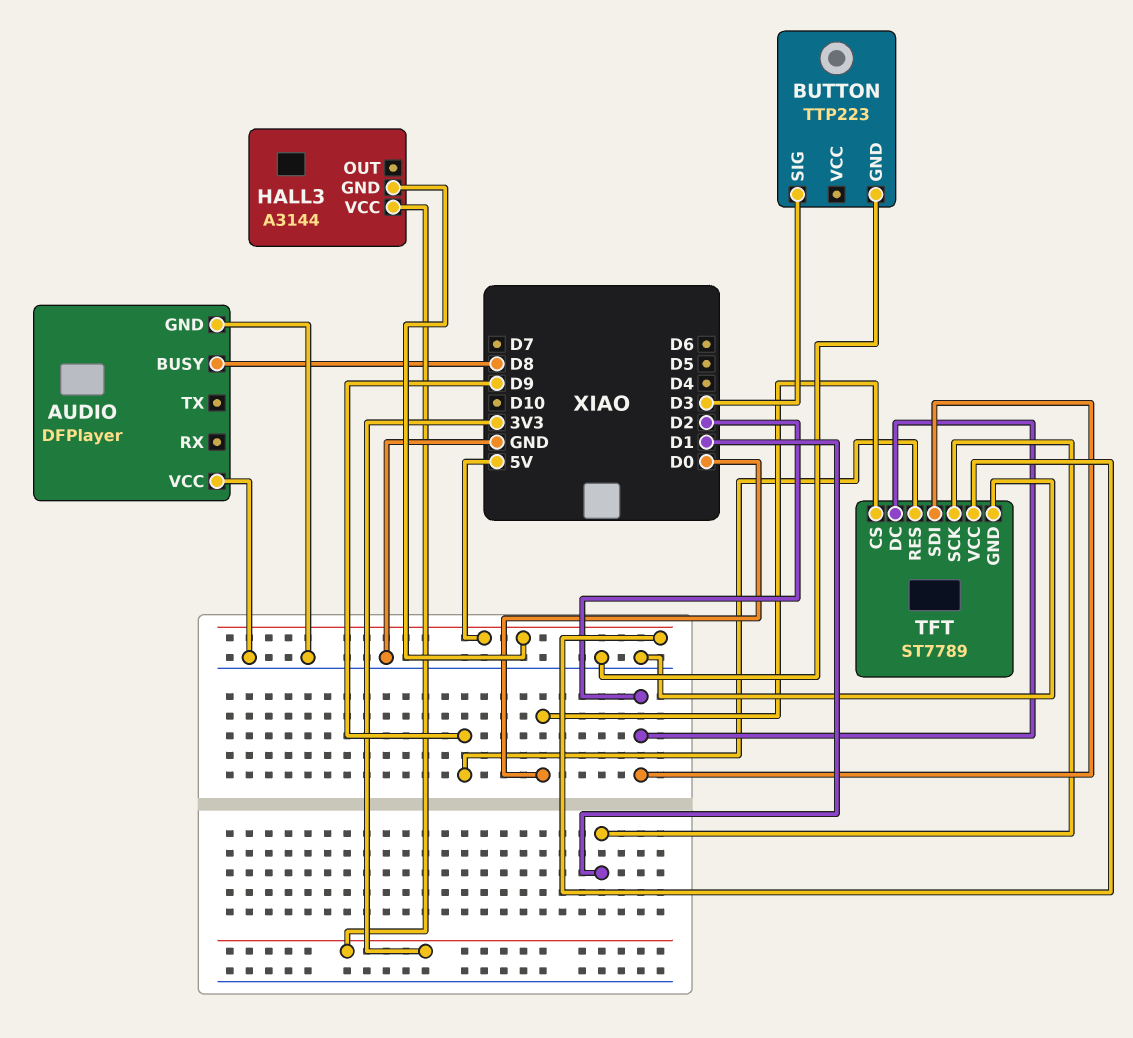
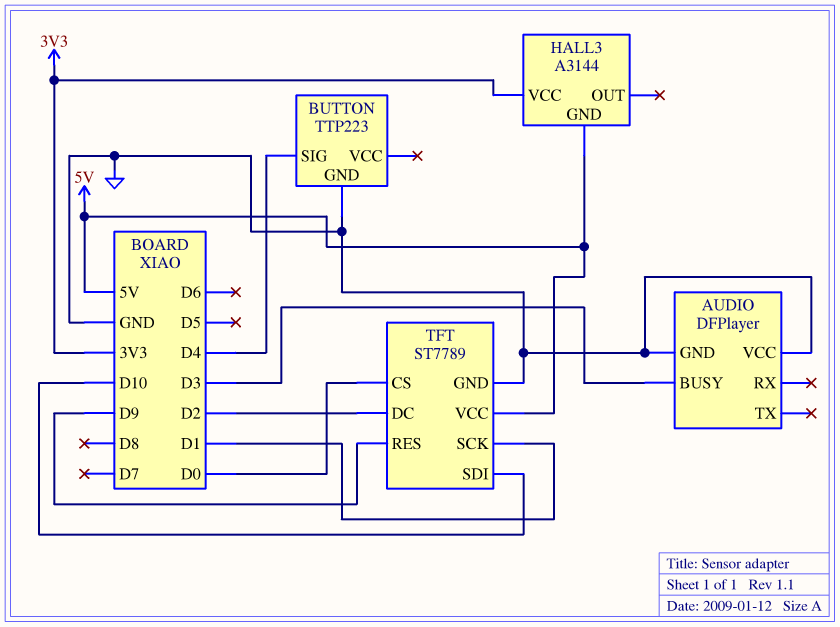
AUDIO pin BUSY: D8 -> D3
BUTTON pin SIG: D3 -> D4
TFT pin SDI: D2 -> D10

